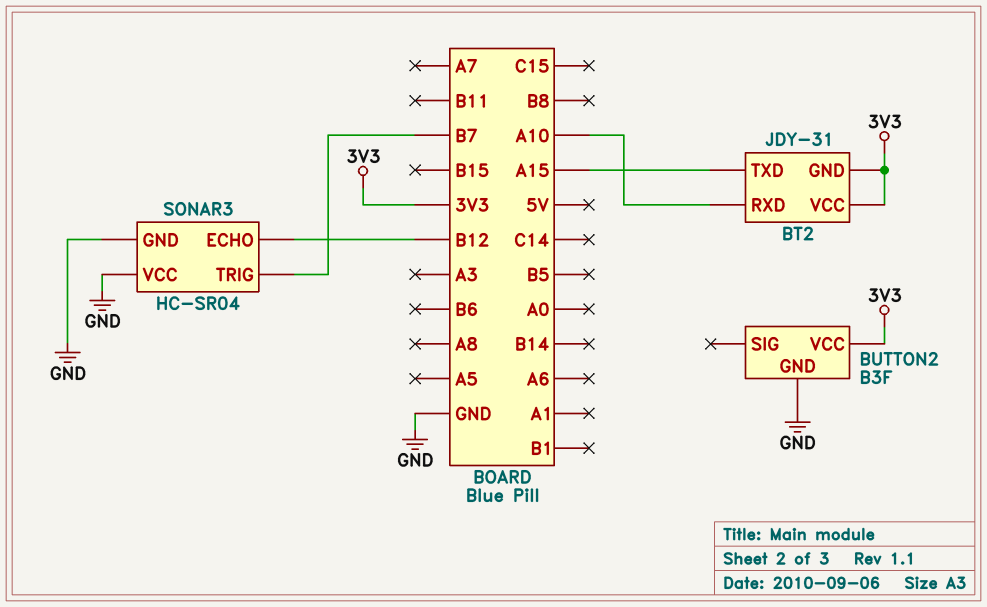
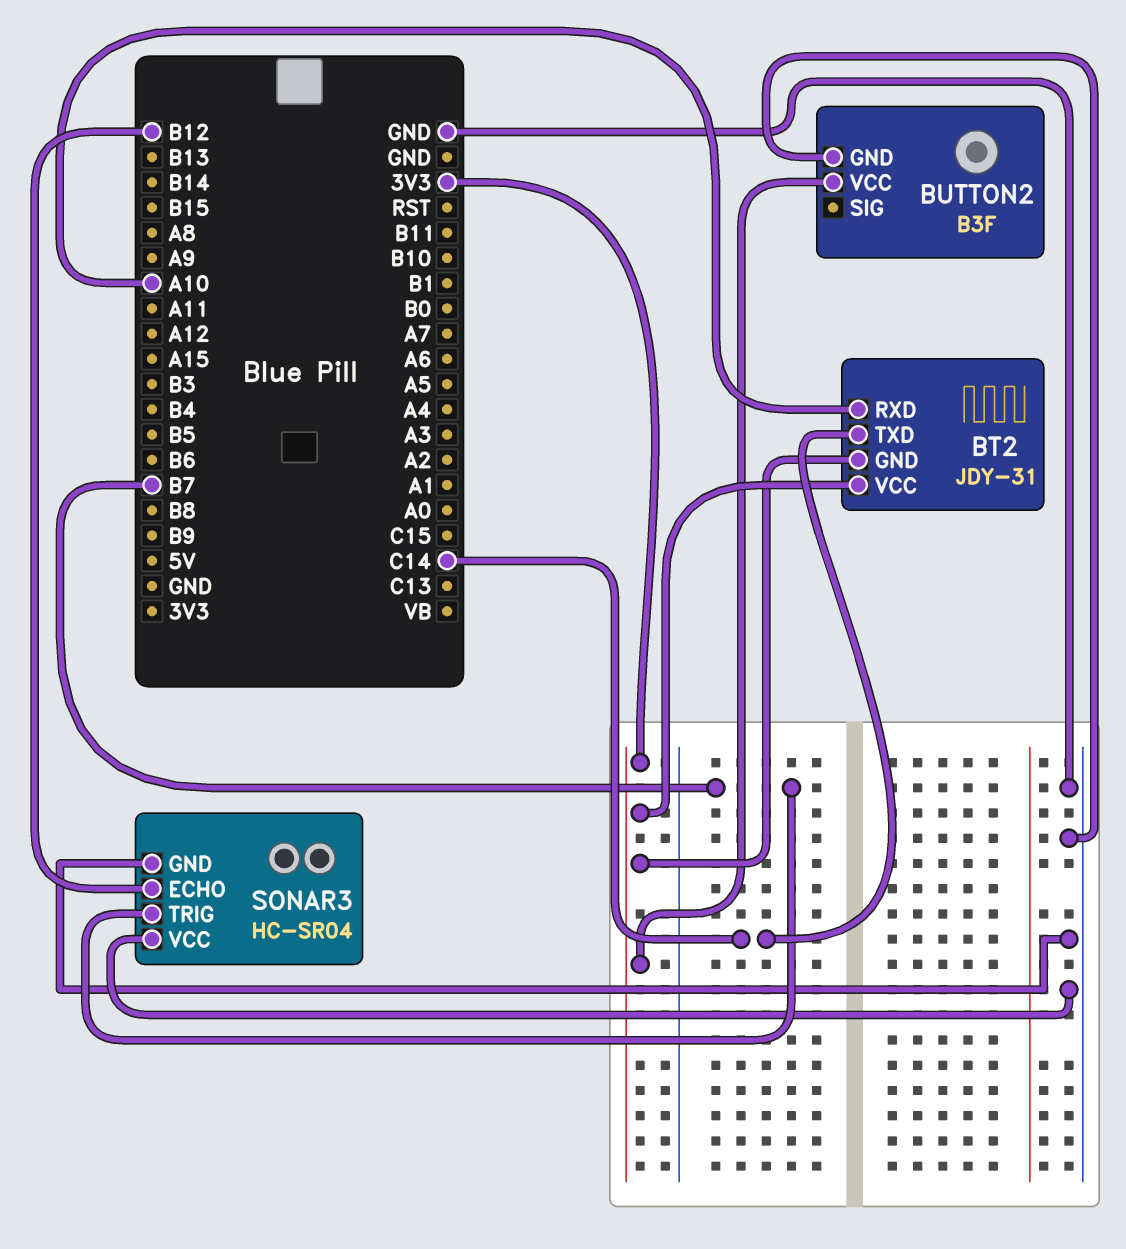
BT2 pin TXD: A15 -> C14

